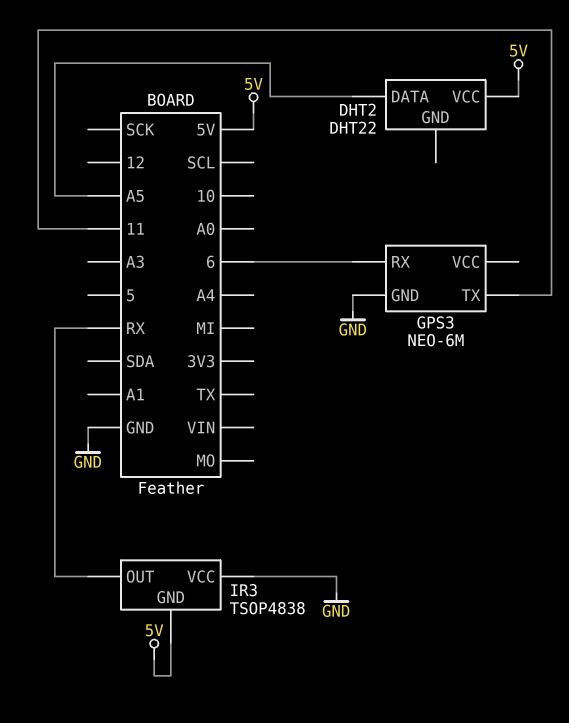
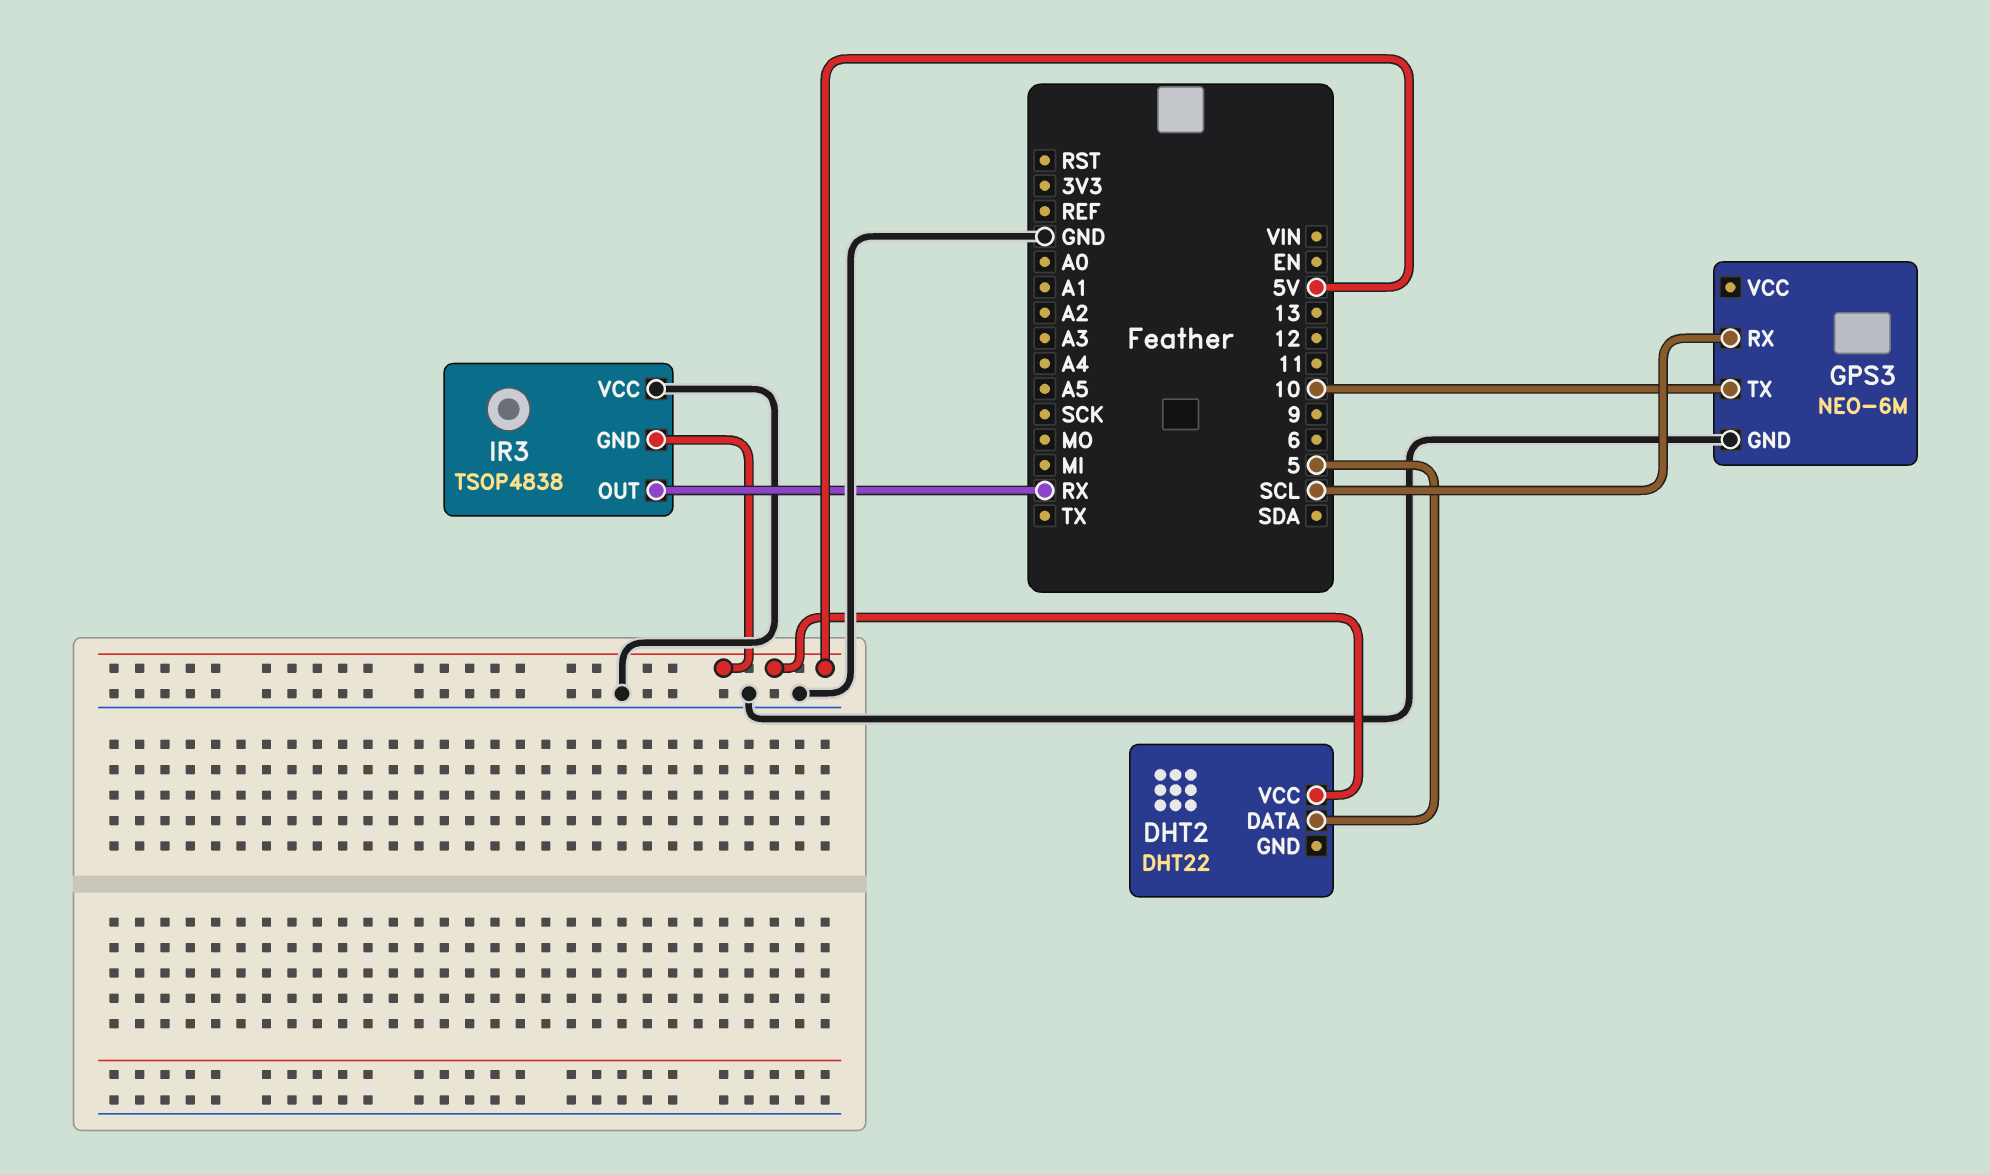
DHT2 pin DATA: A5 -> 5
GPS3 pin RX: 6 -> SCL
GPS3 pin TX: 11 -> 10

